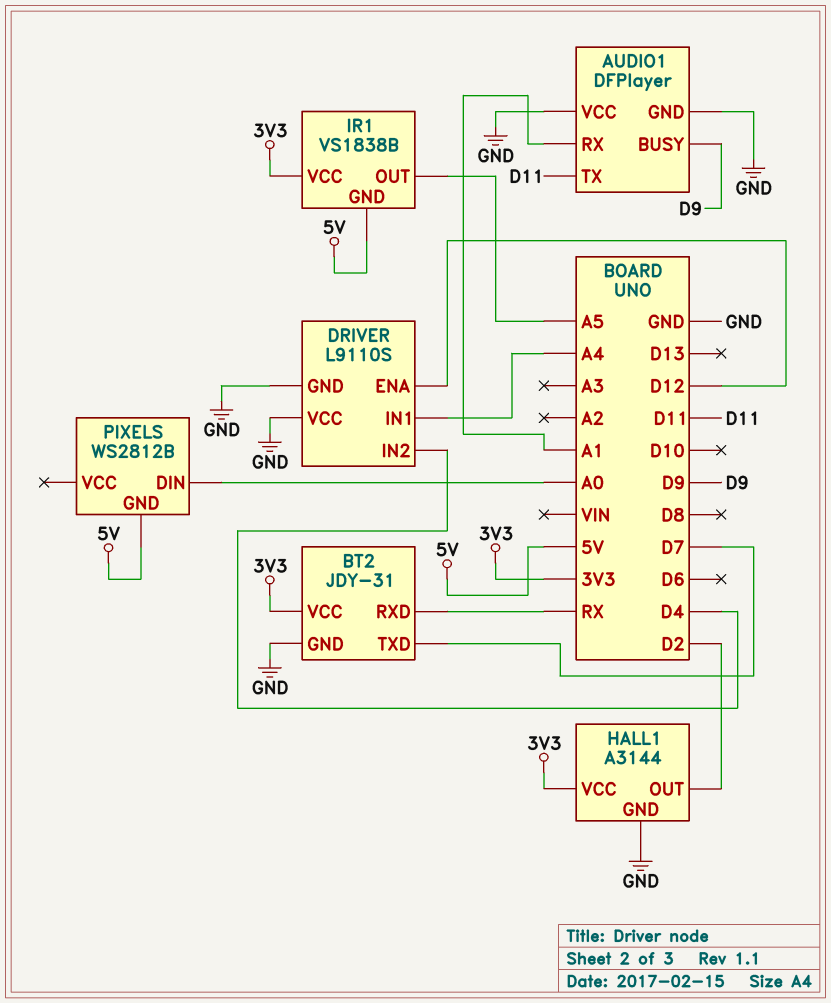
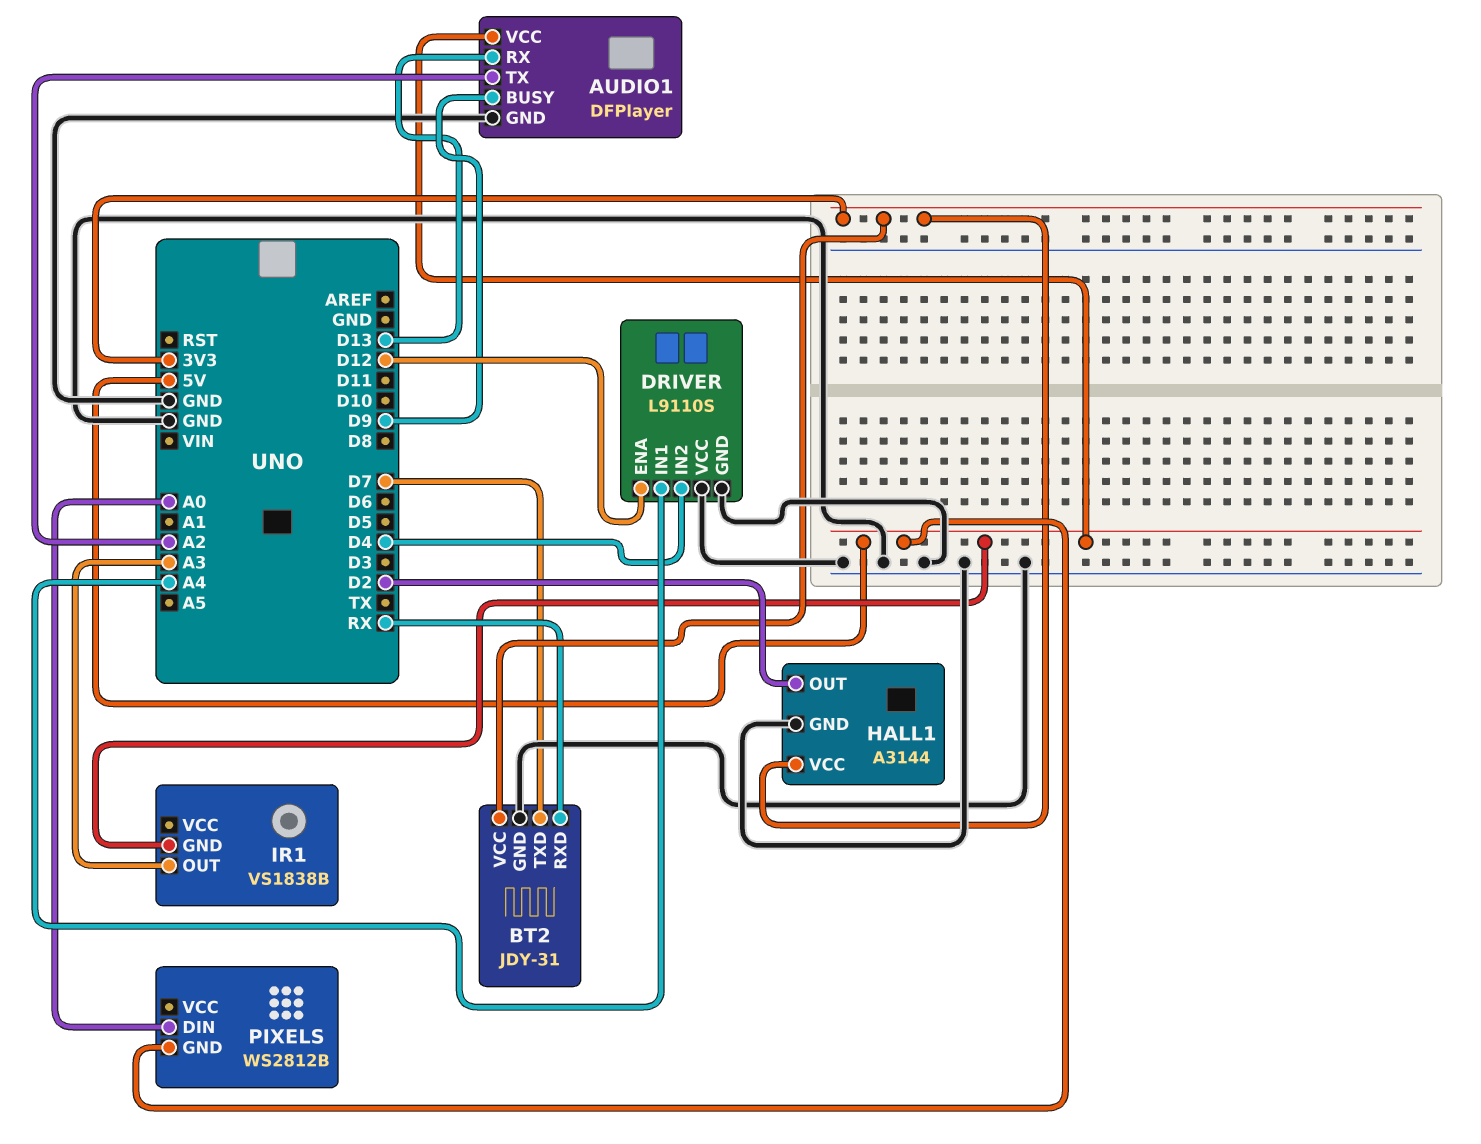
AUDIO1 pin RX: A1 -> D13
AUDIO1 pin TX: D11 -> A2
AUDIO1 pin VCC: GND -> 5V
IR1 pin OUT: A5 -> A3
IR1 pin VCC: 3V3 -> none

